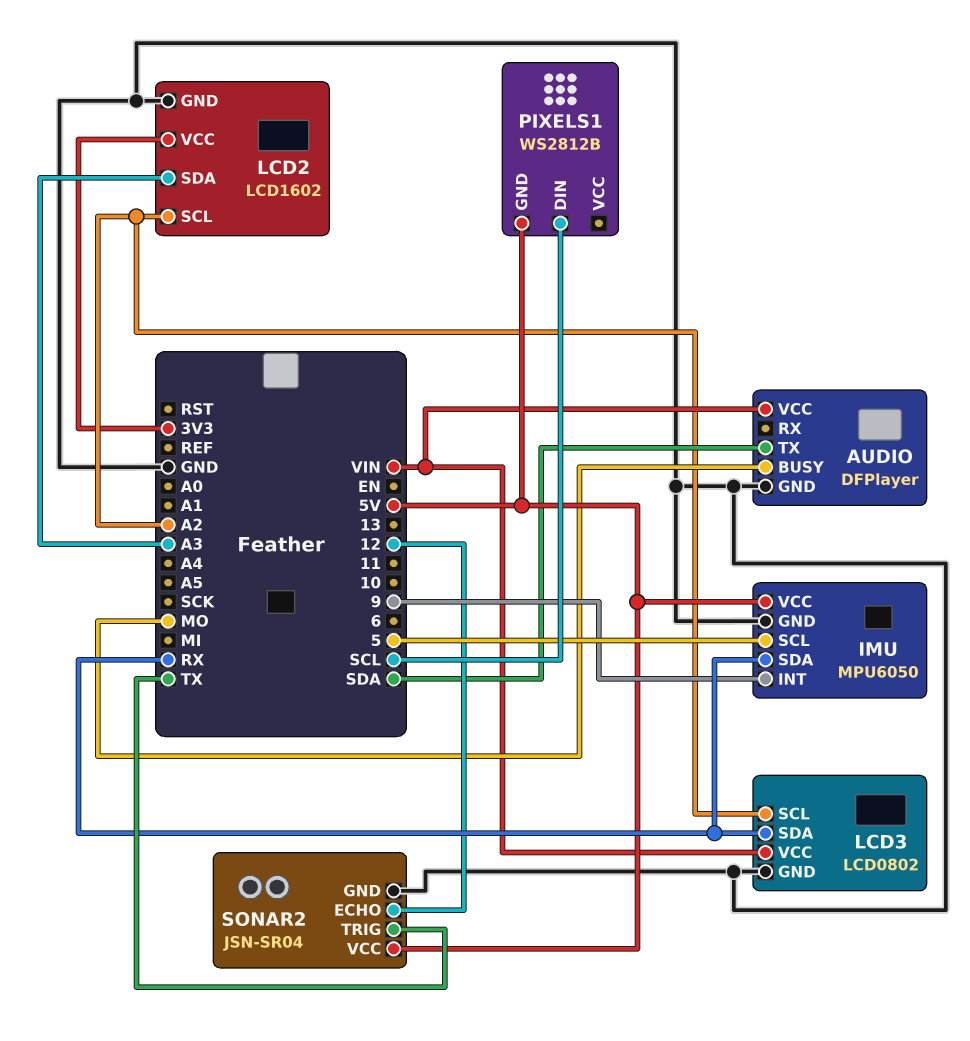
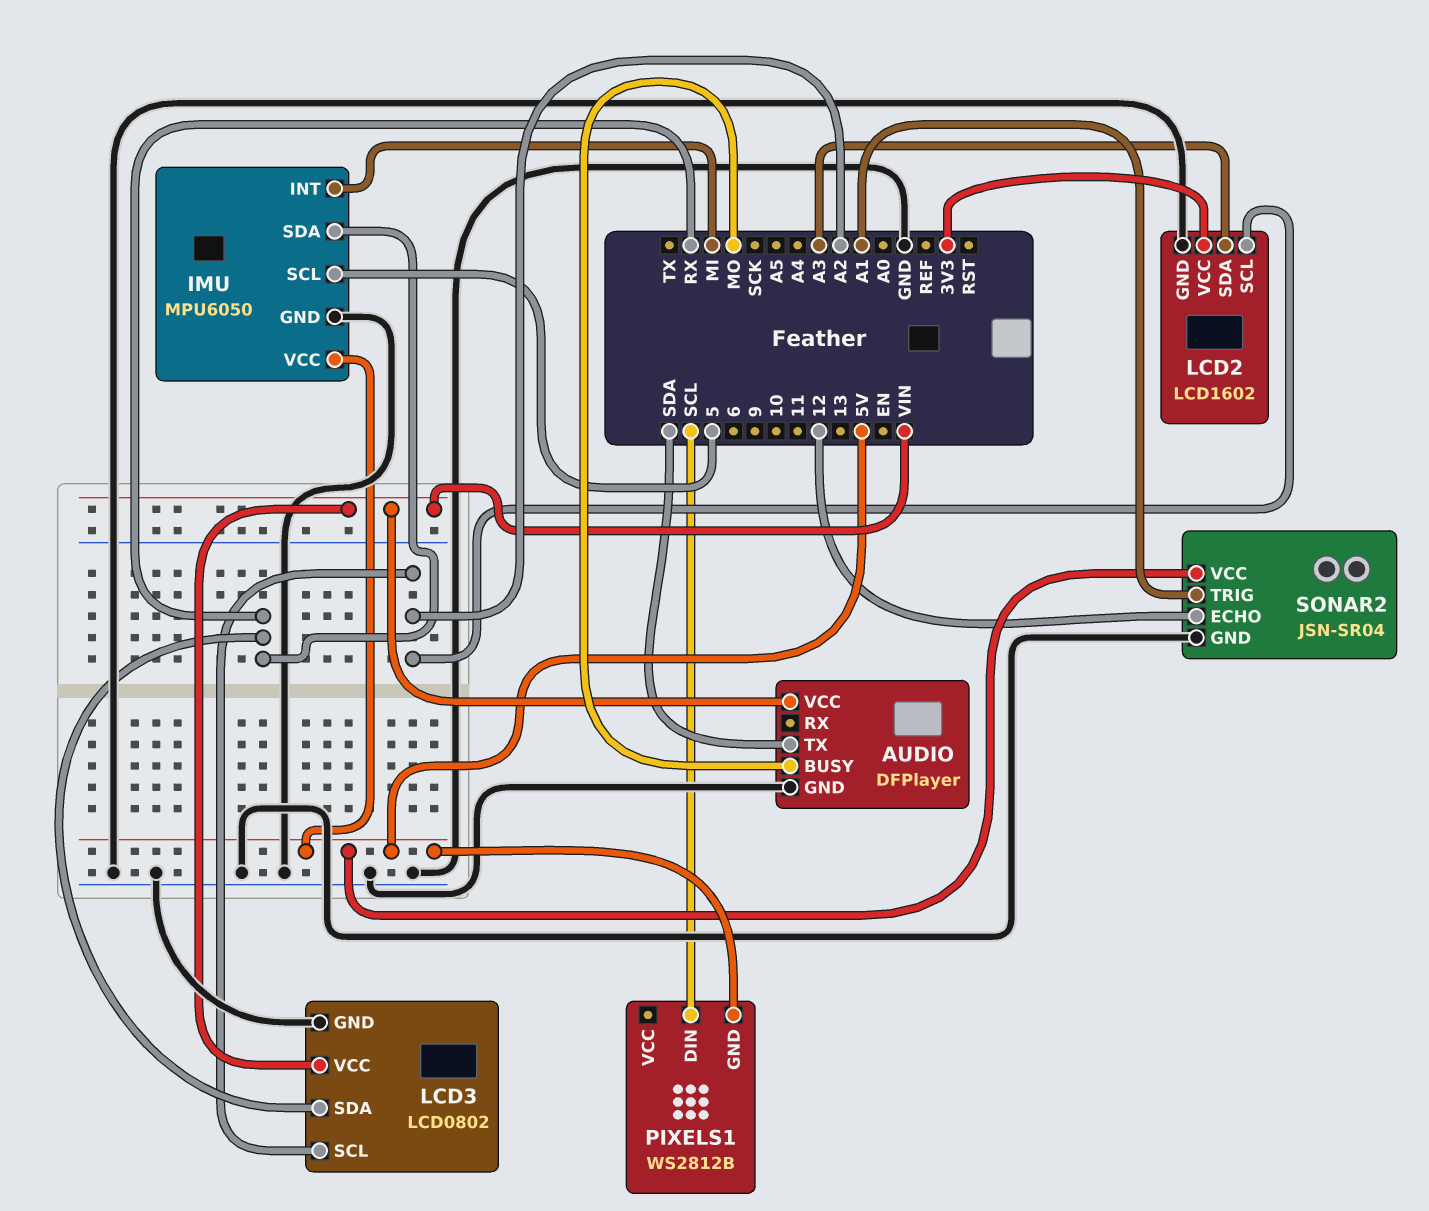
IMU pin INT: 9 -> MI
SONAR2 pin TRIG: TX -> A1

